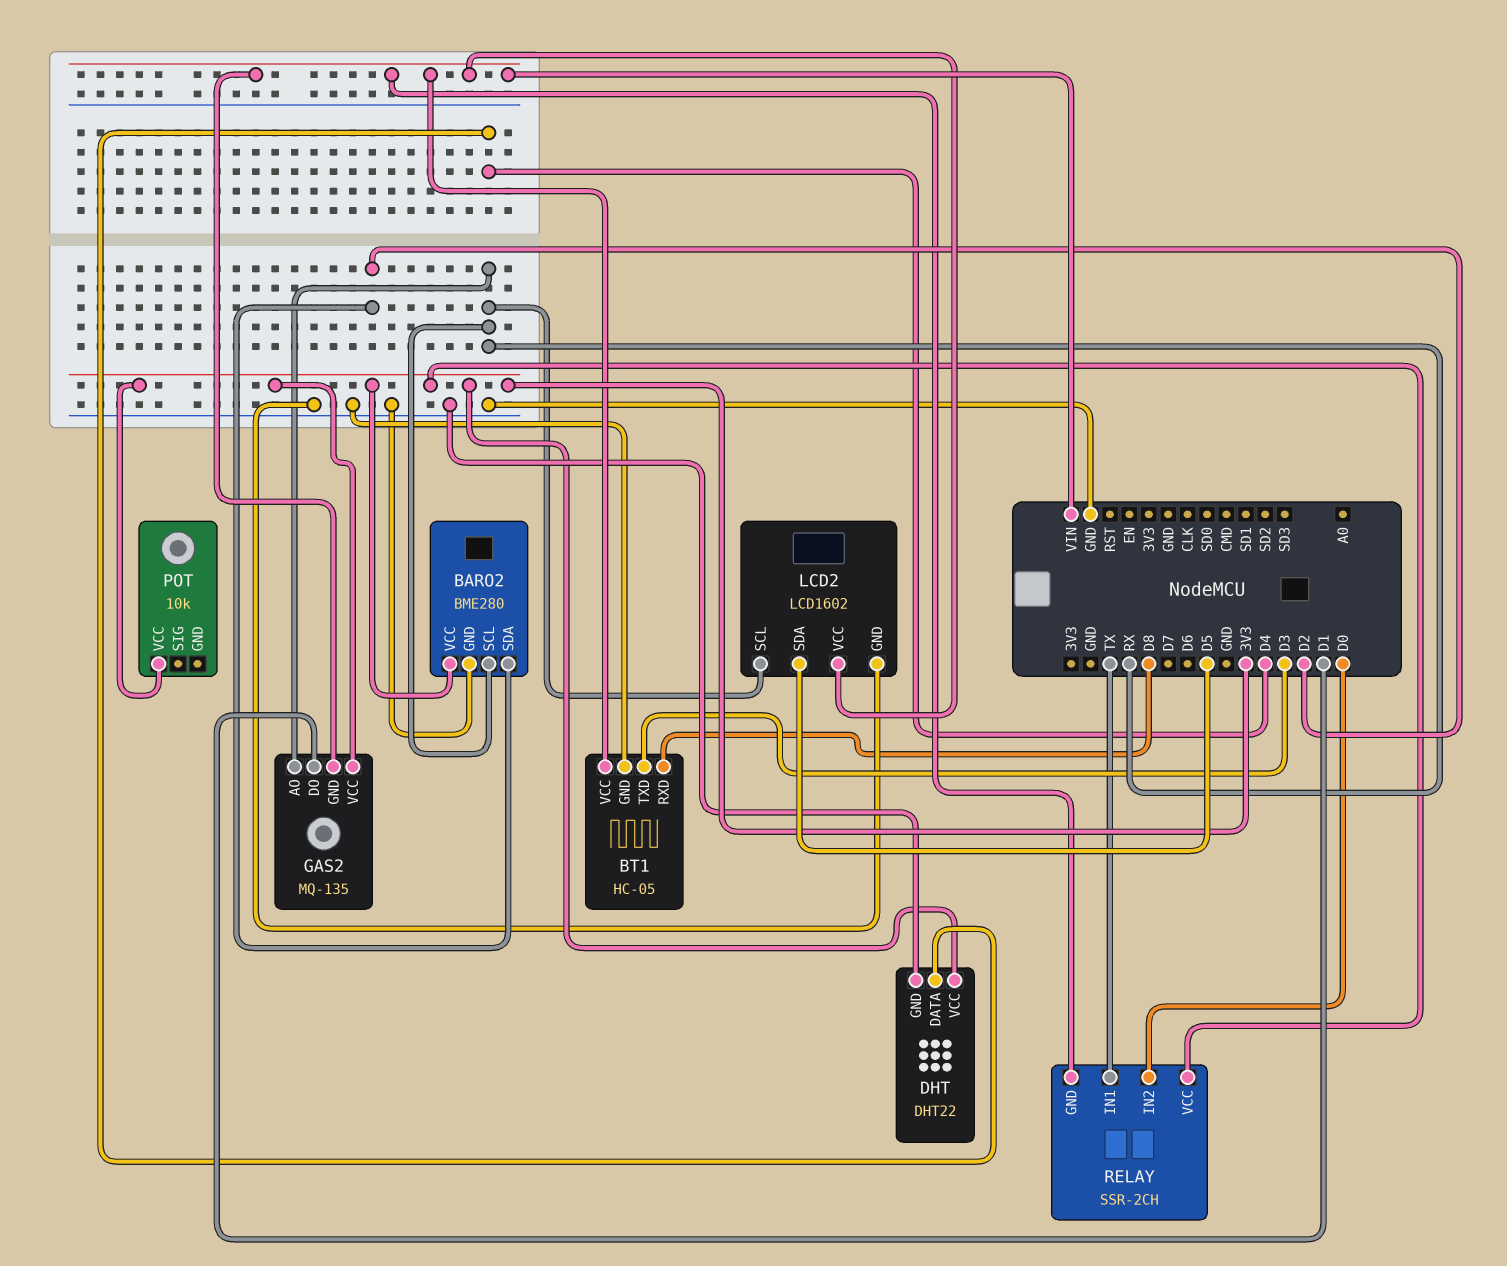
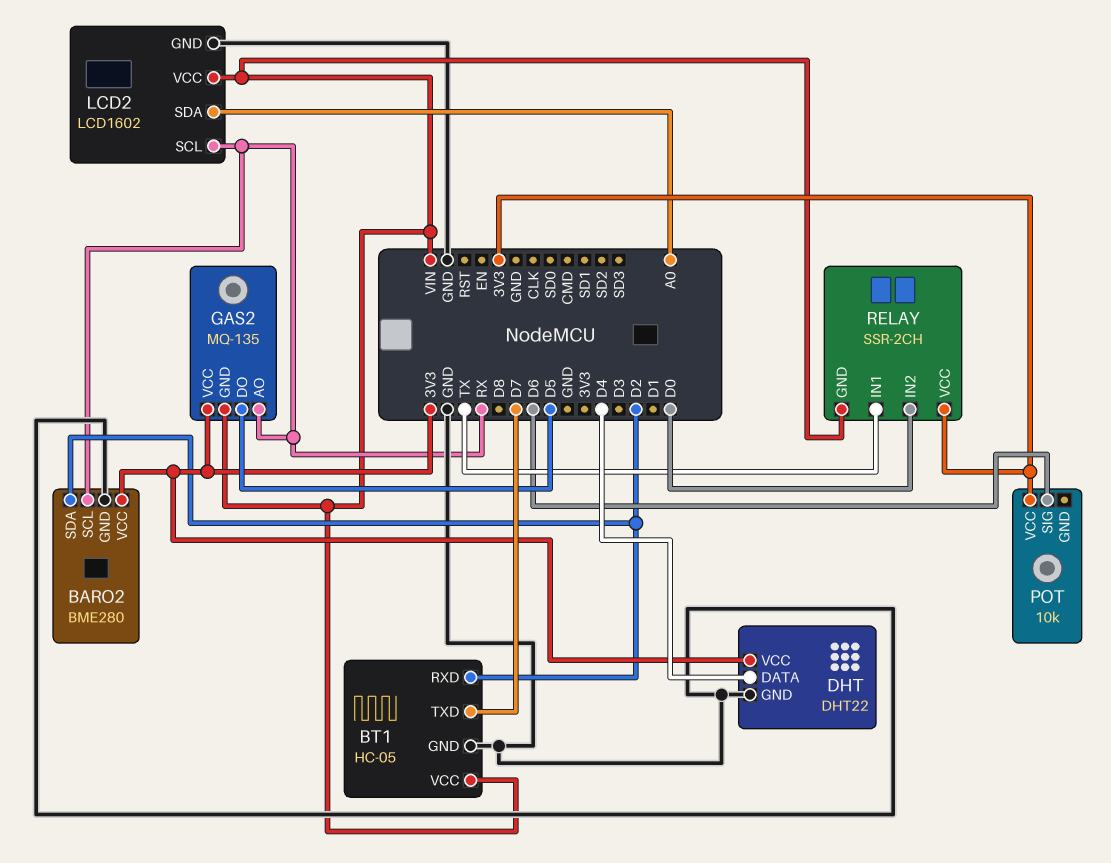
BT1 pin RXD: D8 -> D2
BT1 pin TXD: D3 -> D7
GAS2 pin DO: D1 -> D5
LCD2 pin SDA: D5 -> A0
POT pin SIG: none -> D6

